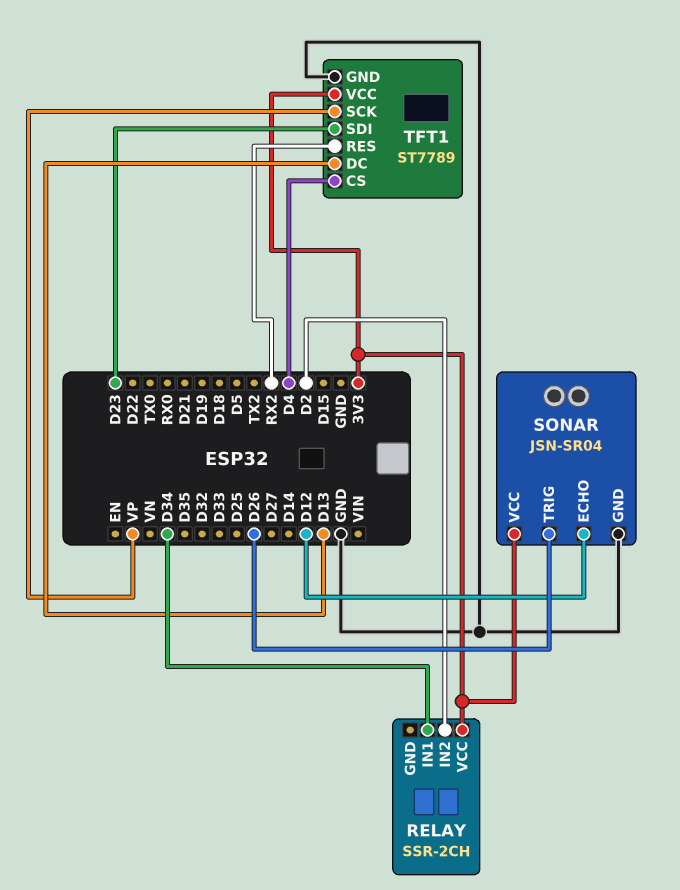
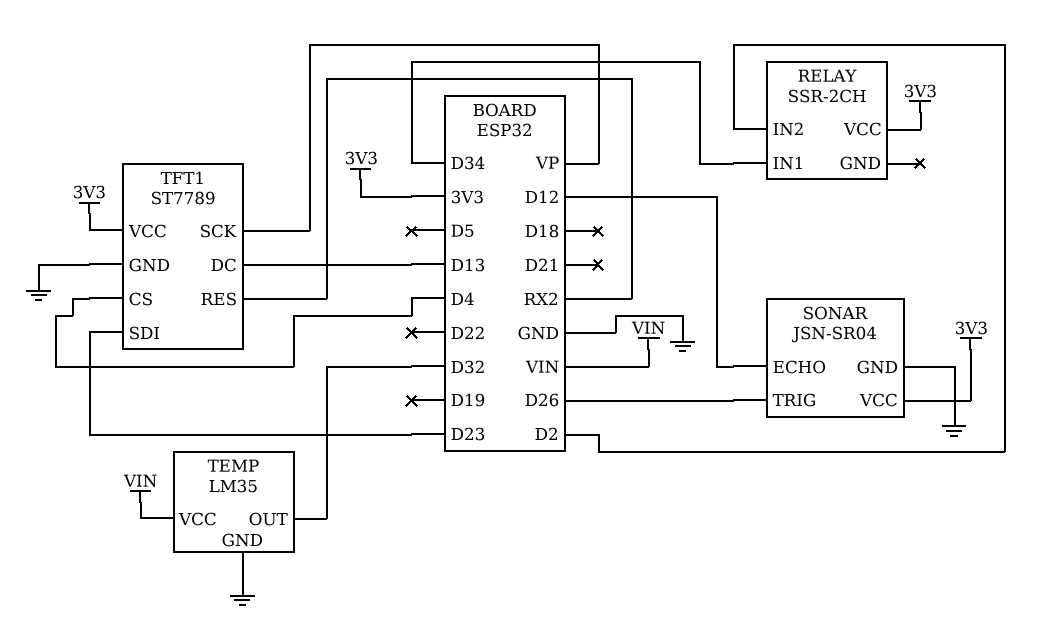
TEMP: none -> LM35
TEMP pin GND: none -> GND
TEMP pin OUT: none -> D32
TEMP pin VCC: none -> VIN

